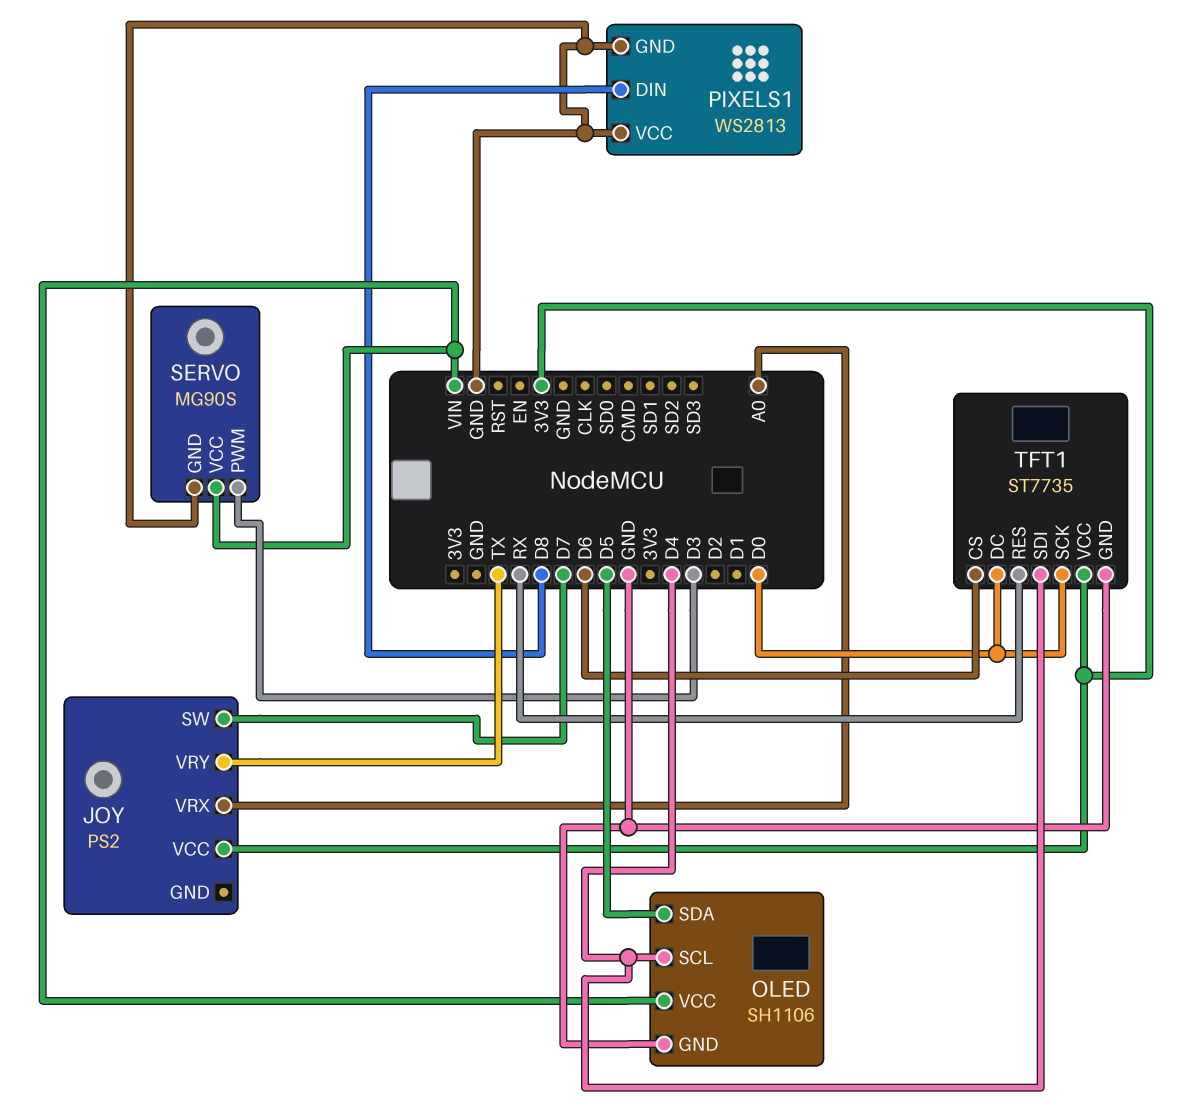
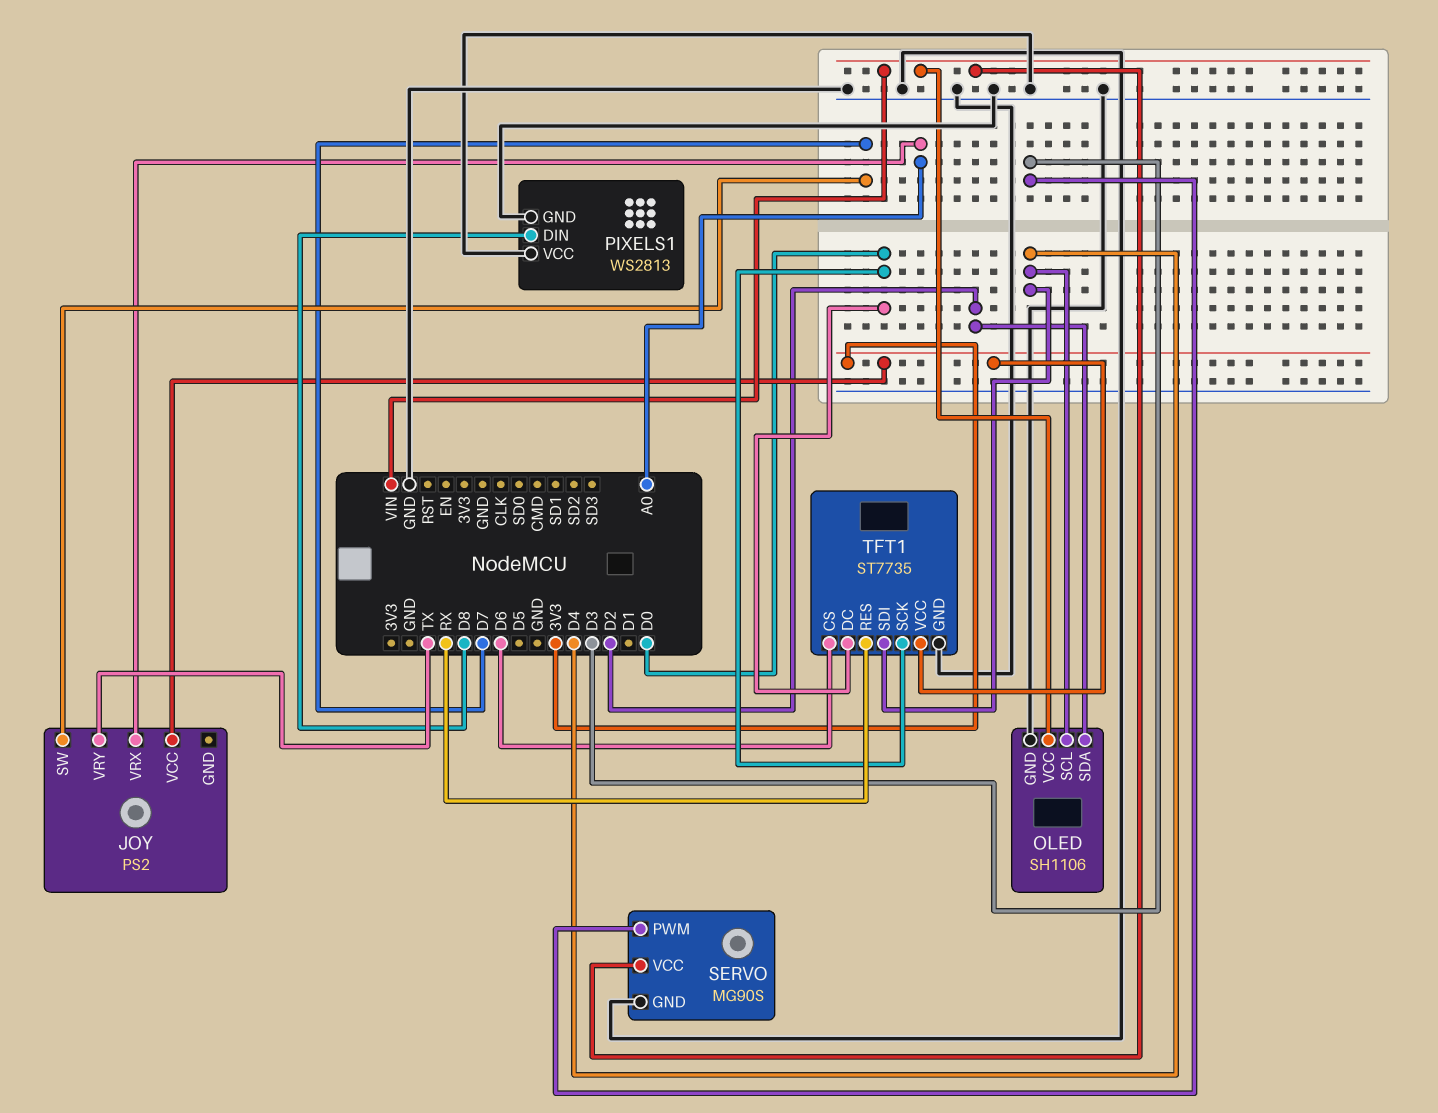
OLED pin SDA: D5 -> D2

